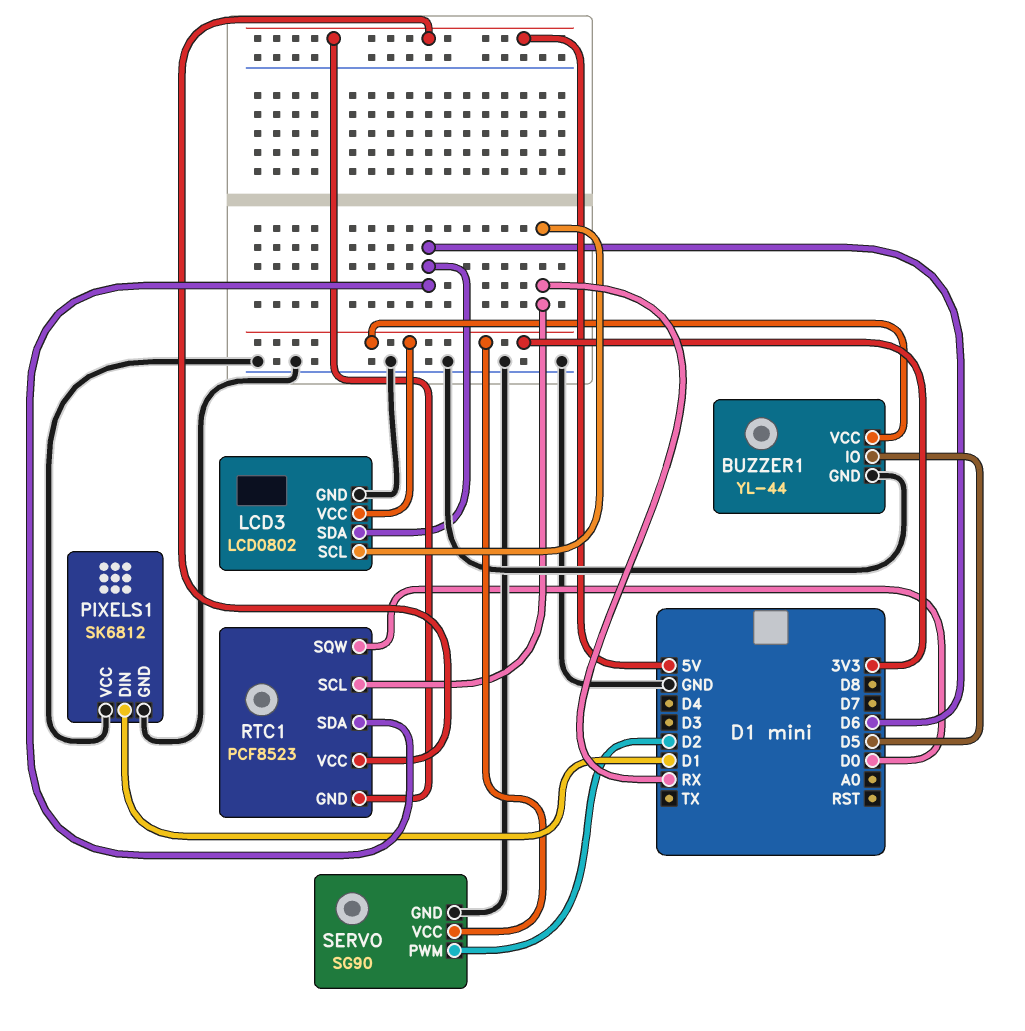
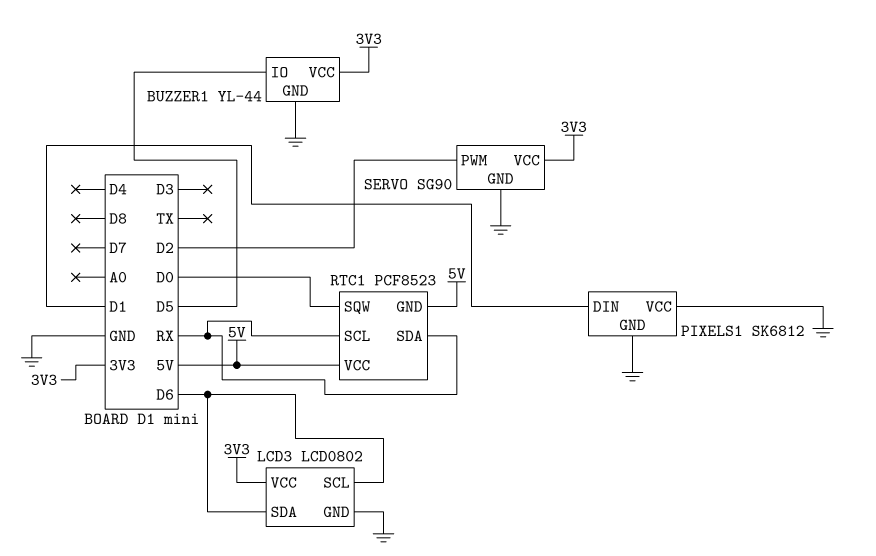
LCD3 pin SCL: RX -> D6
RTC1 pin SDA: D6 -> RX

